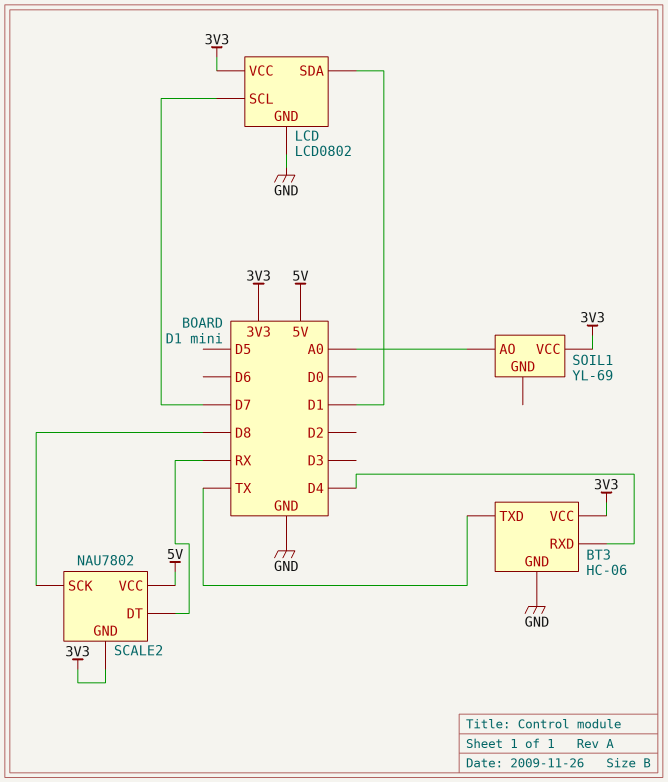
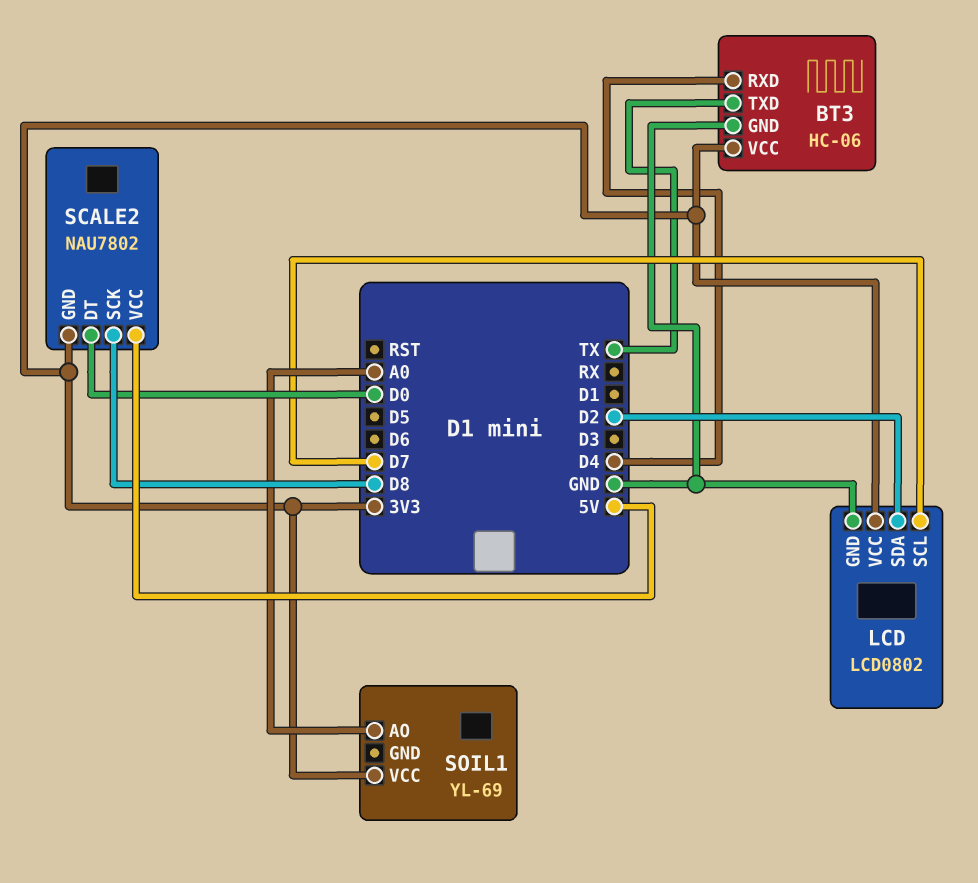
LCD pin SDA: D1 -> D2
SCALE2 pin DT: RX -> D0

